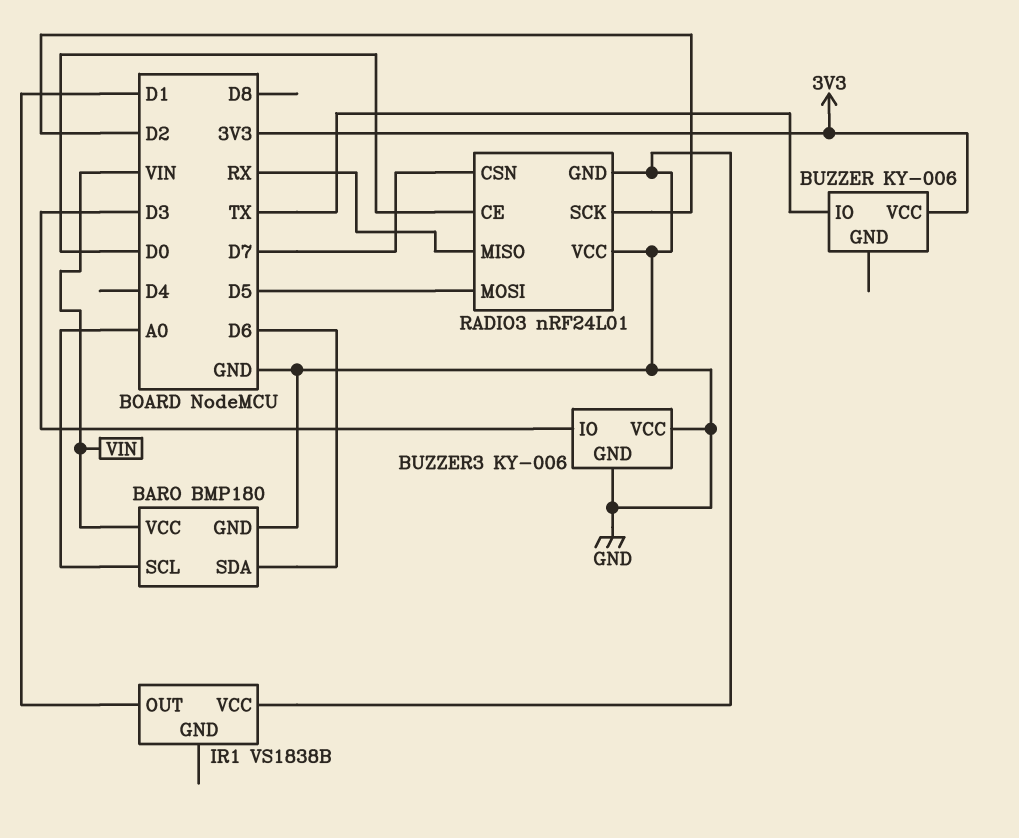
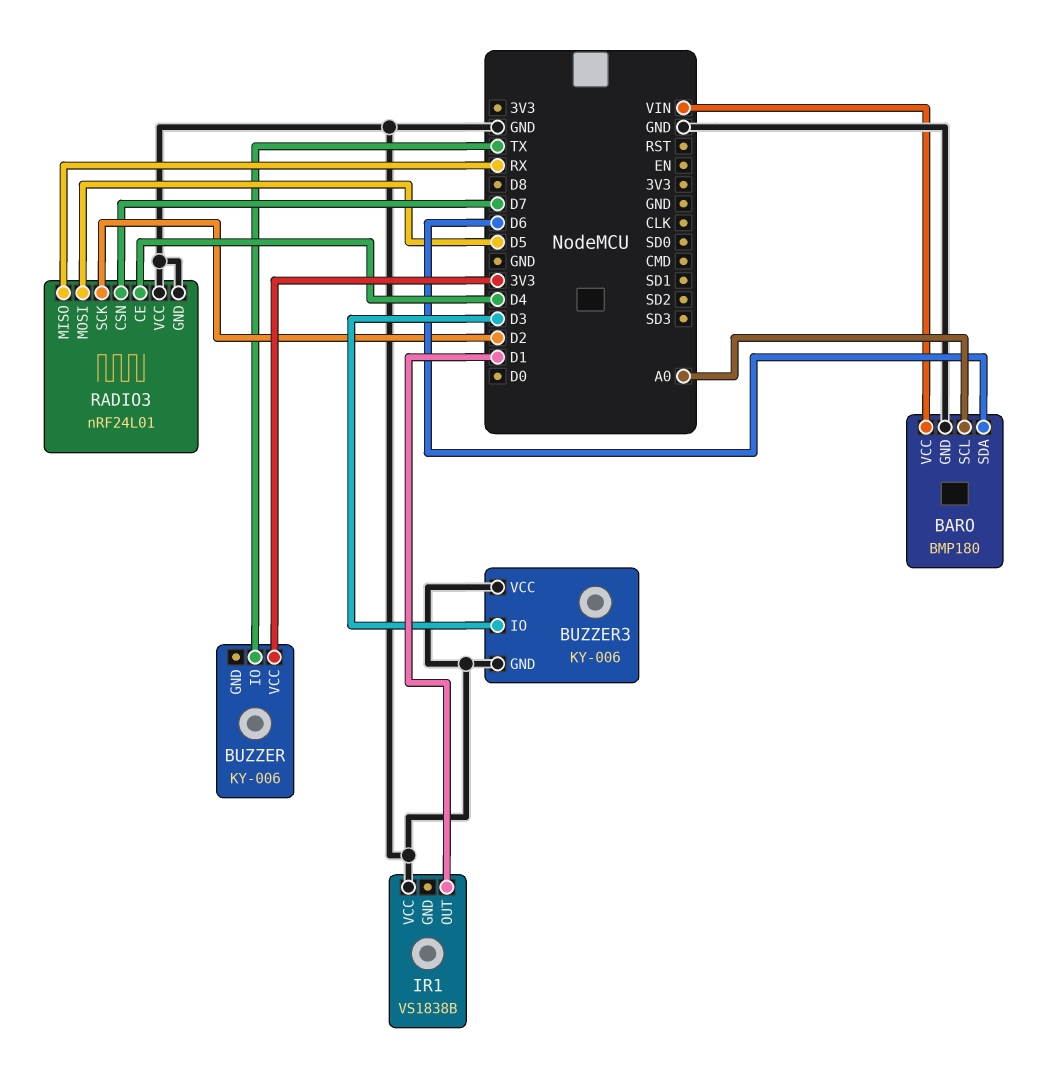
RADIO3 pin CE: D0 -> D4

